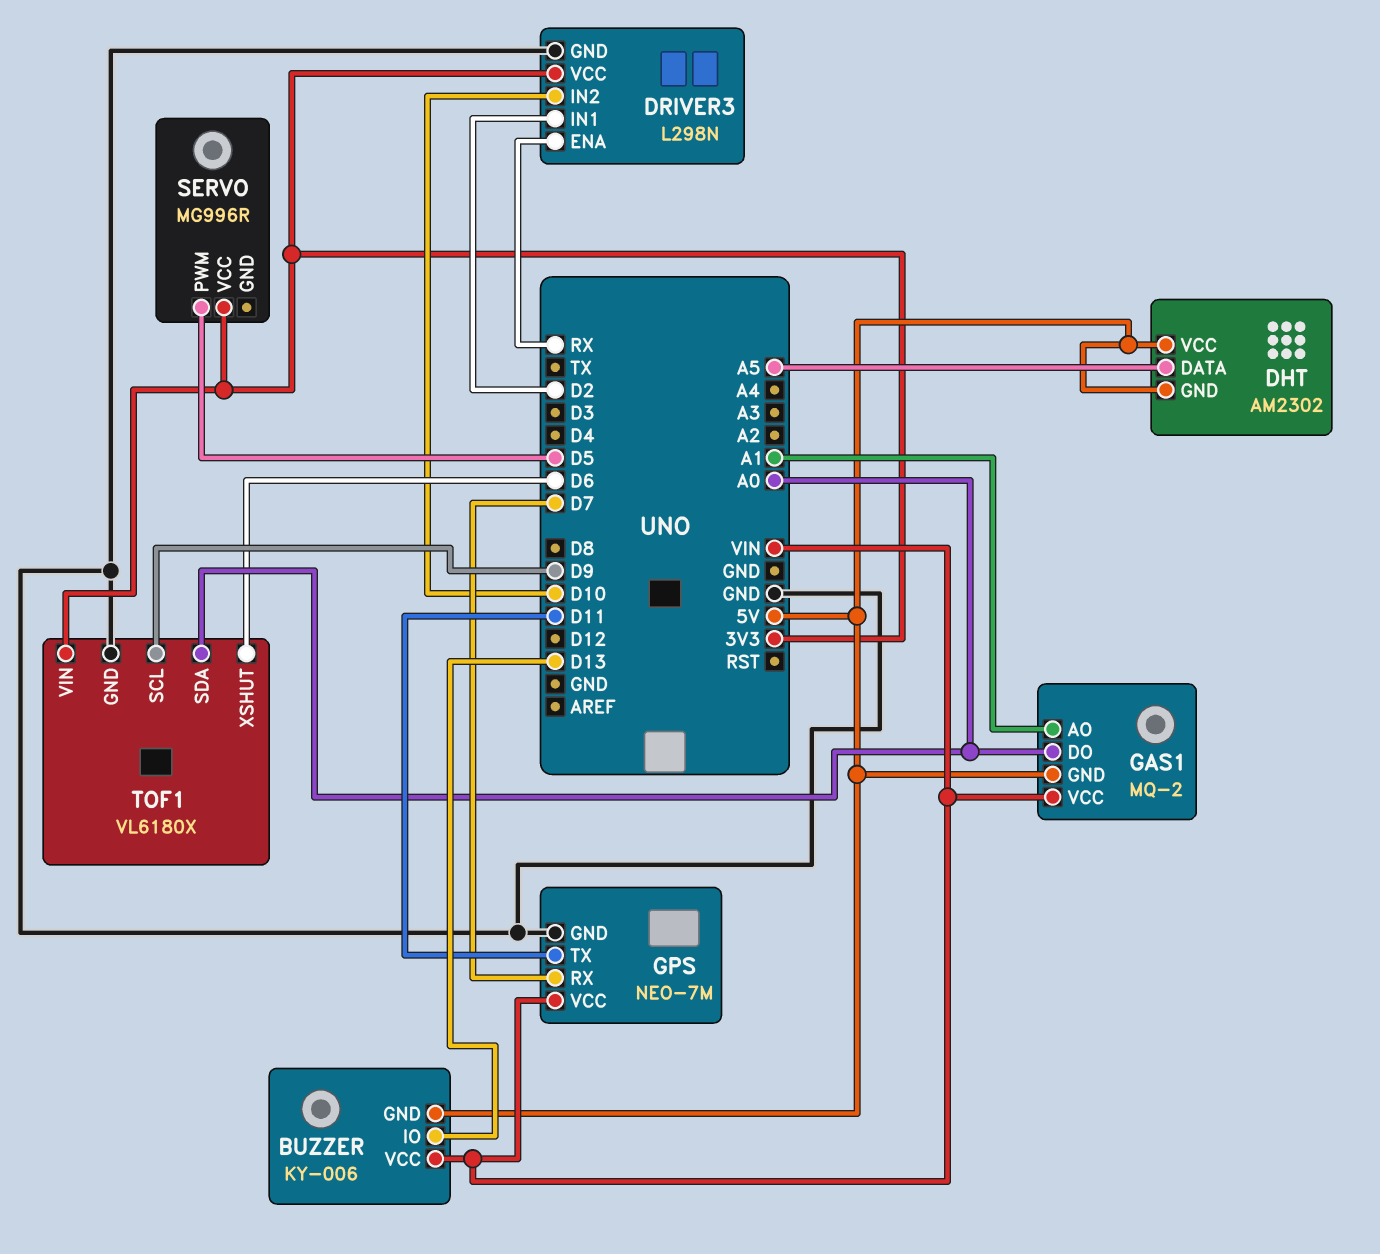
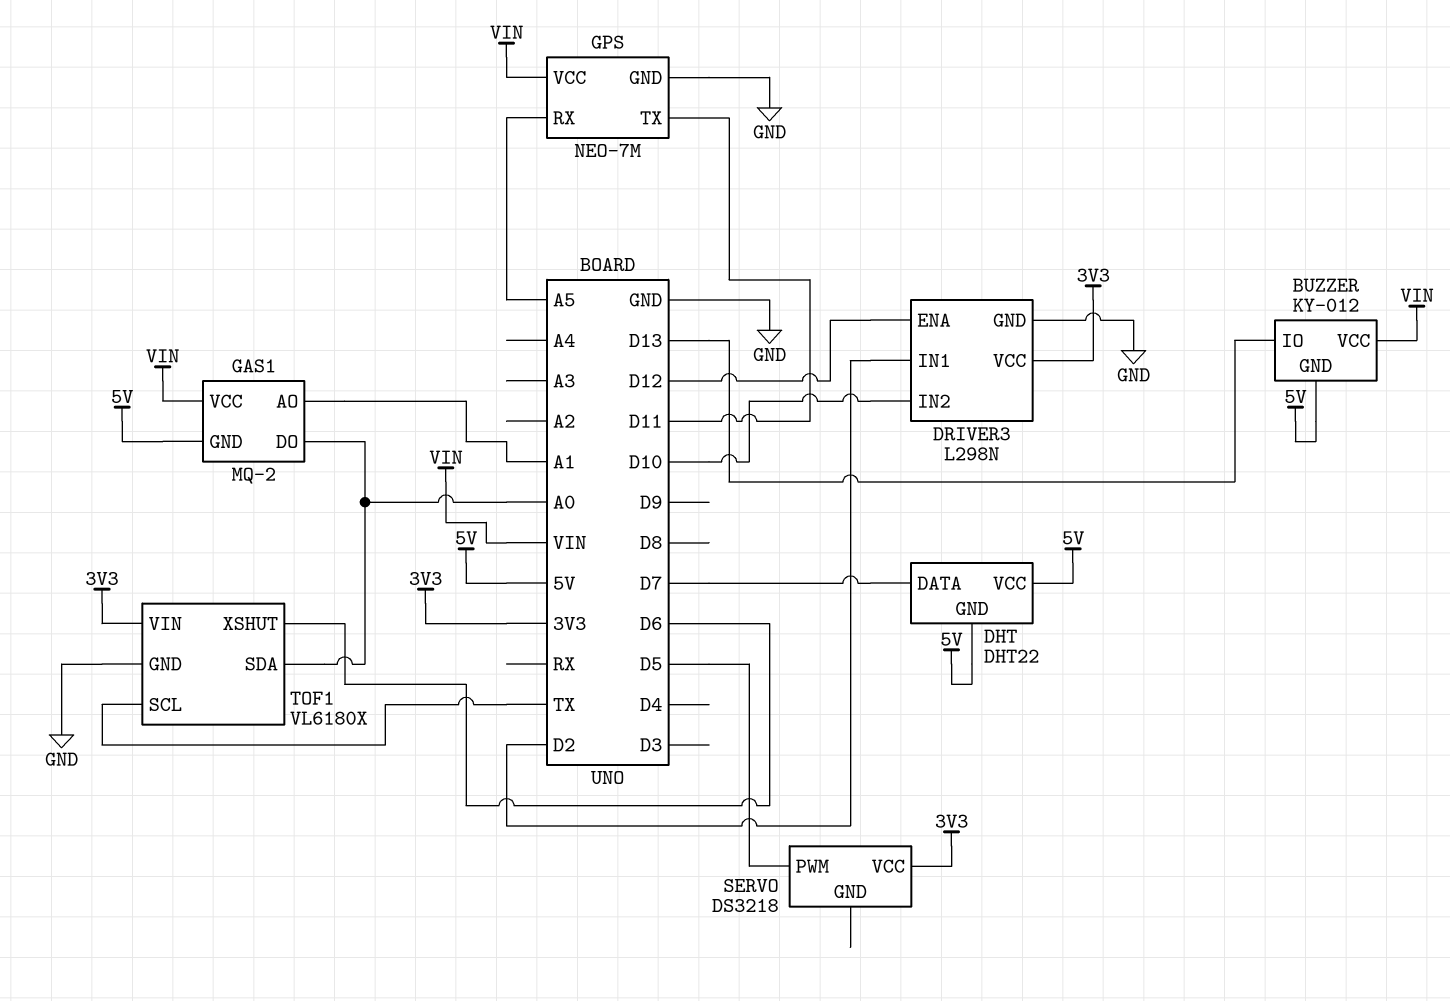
BUZZER: KY-006 -> KY-012
DHT: AM2302 -> DHT22
DHT pin DATA: A5 -> D7
DRIVER3 pin ENA: RX -> D12
GPS pin RX: D7 -> A5
SERVO: MG996R -> DS3218
TOF1 pin SCL: D9 -> TX

